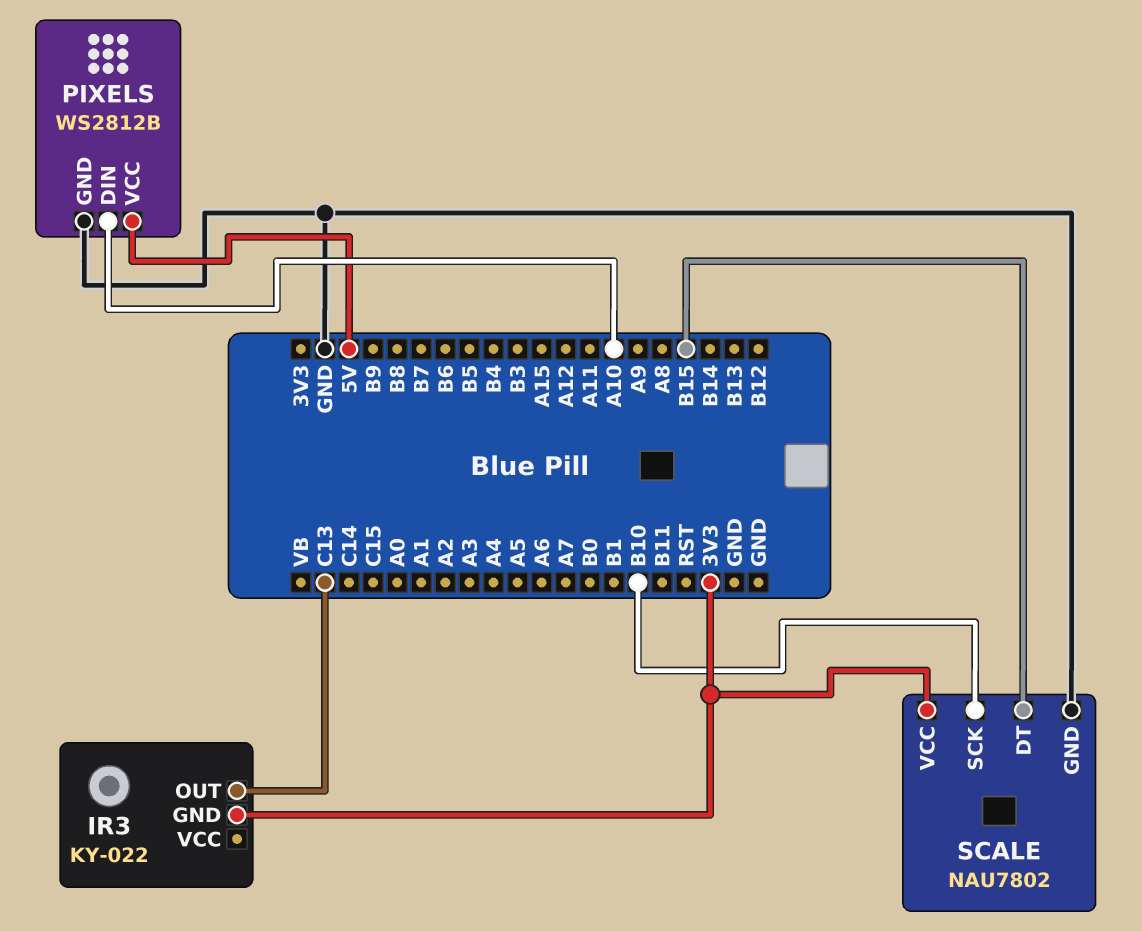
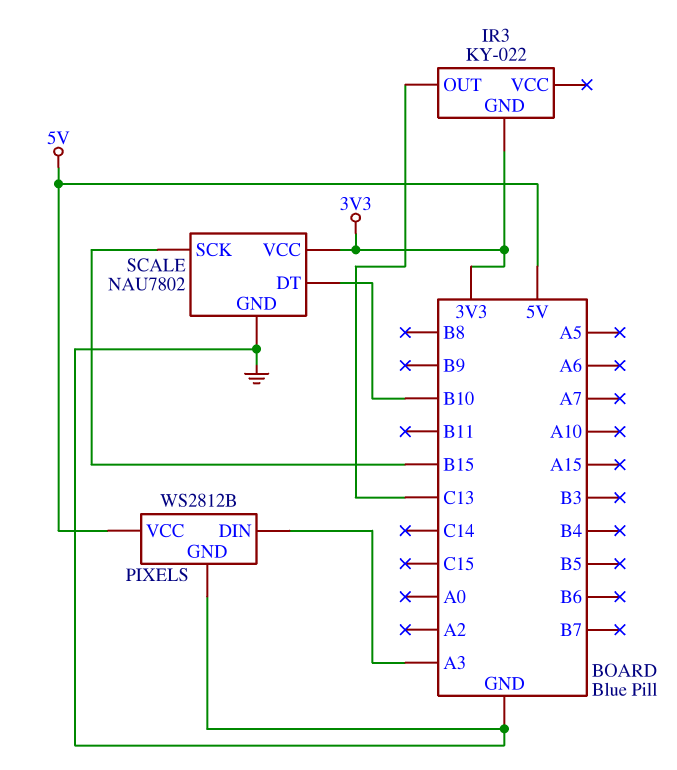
PIXELS pin DIN: A10 -> A3
SCALE pin DT: B15 -> B10
SCALE pin SCK: B10 -> B15

